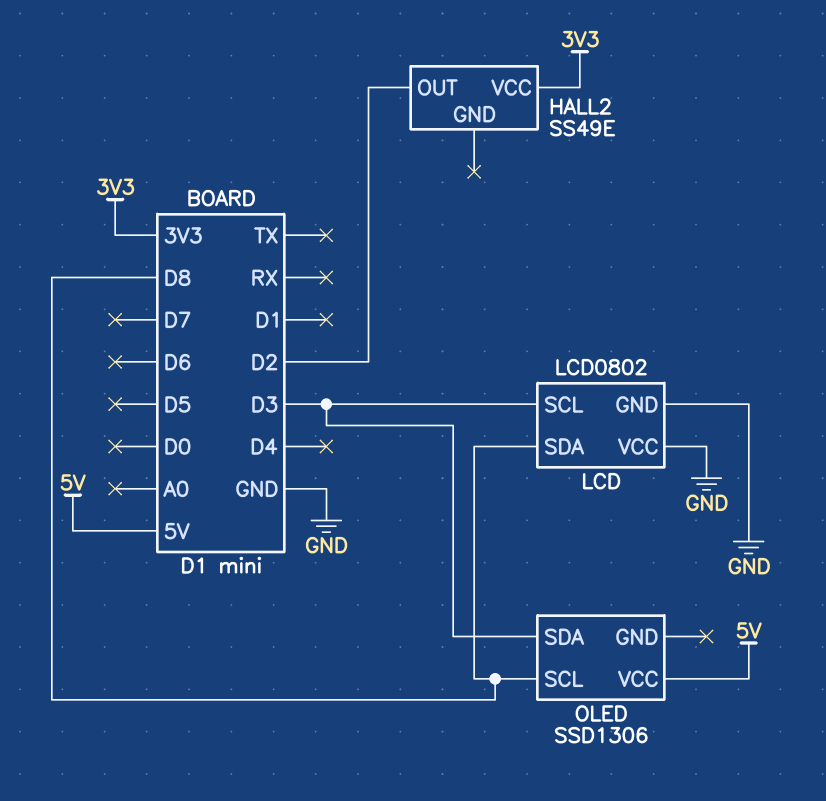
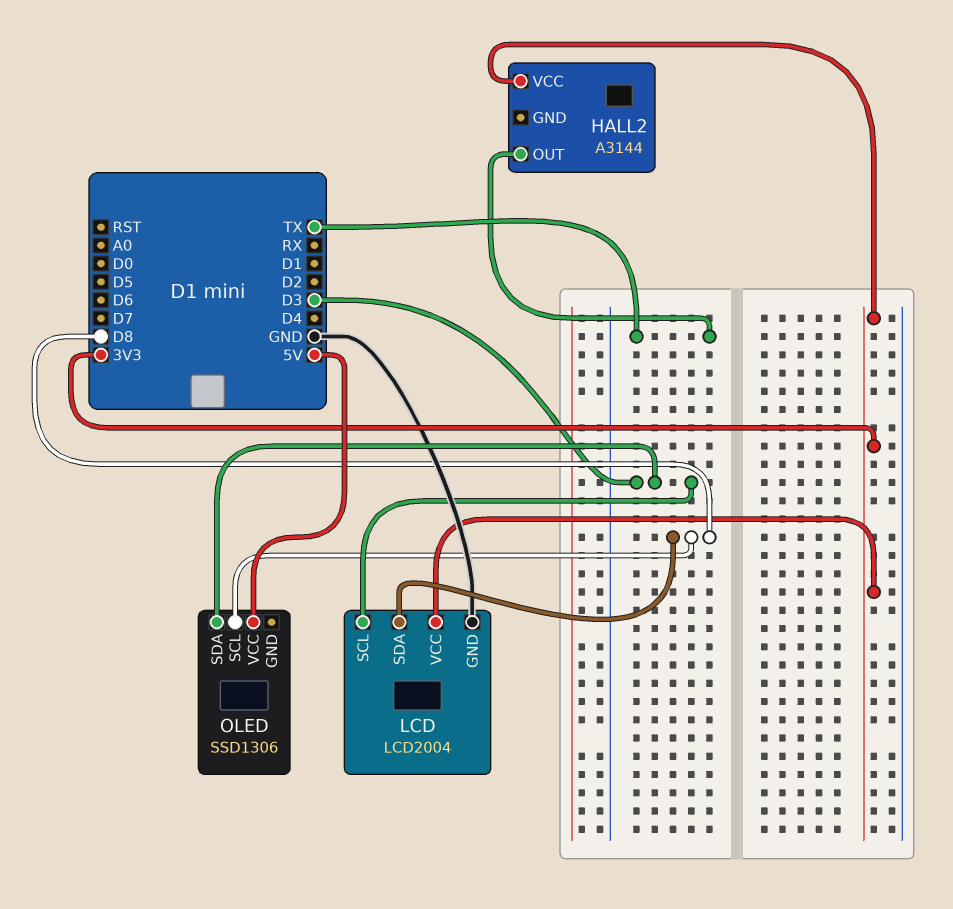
HALL2: SS49E -> A3144
HALL2 pin OUT: D2 -> TX
LCD: LCD0802 -> LCD2004
LCD pin VCC: GND -> 3V3

